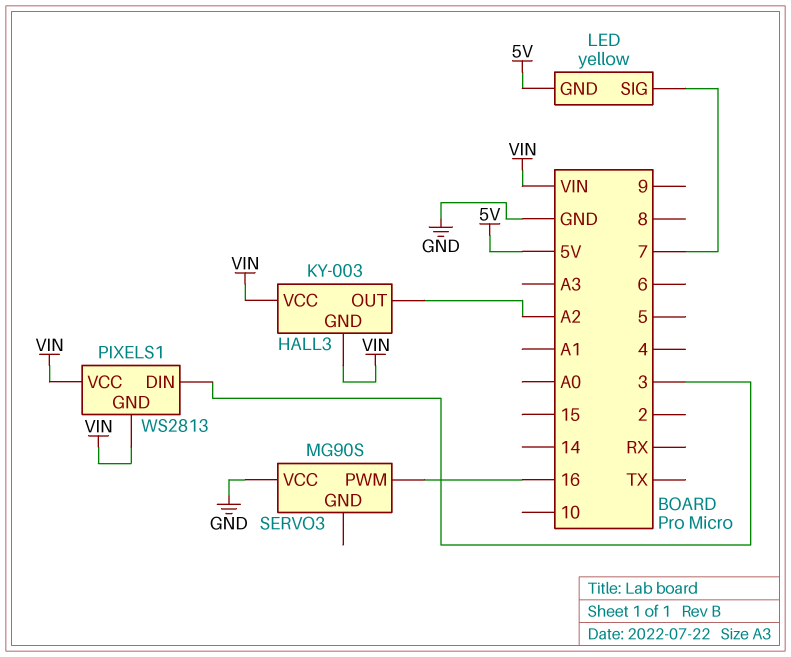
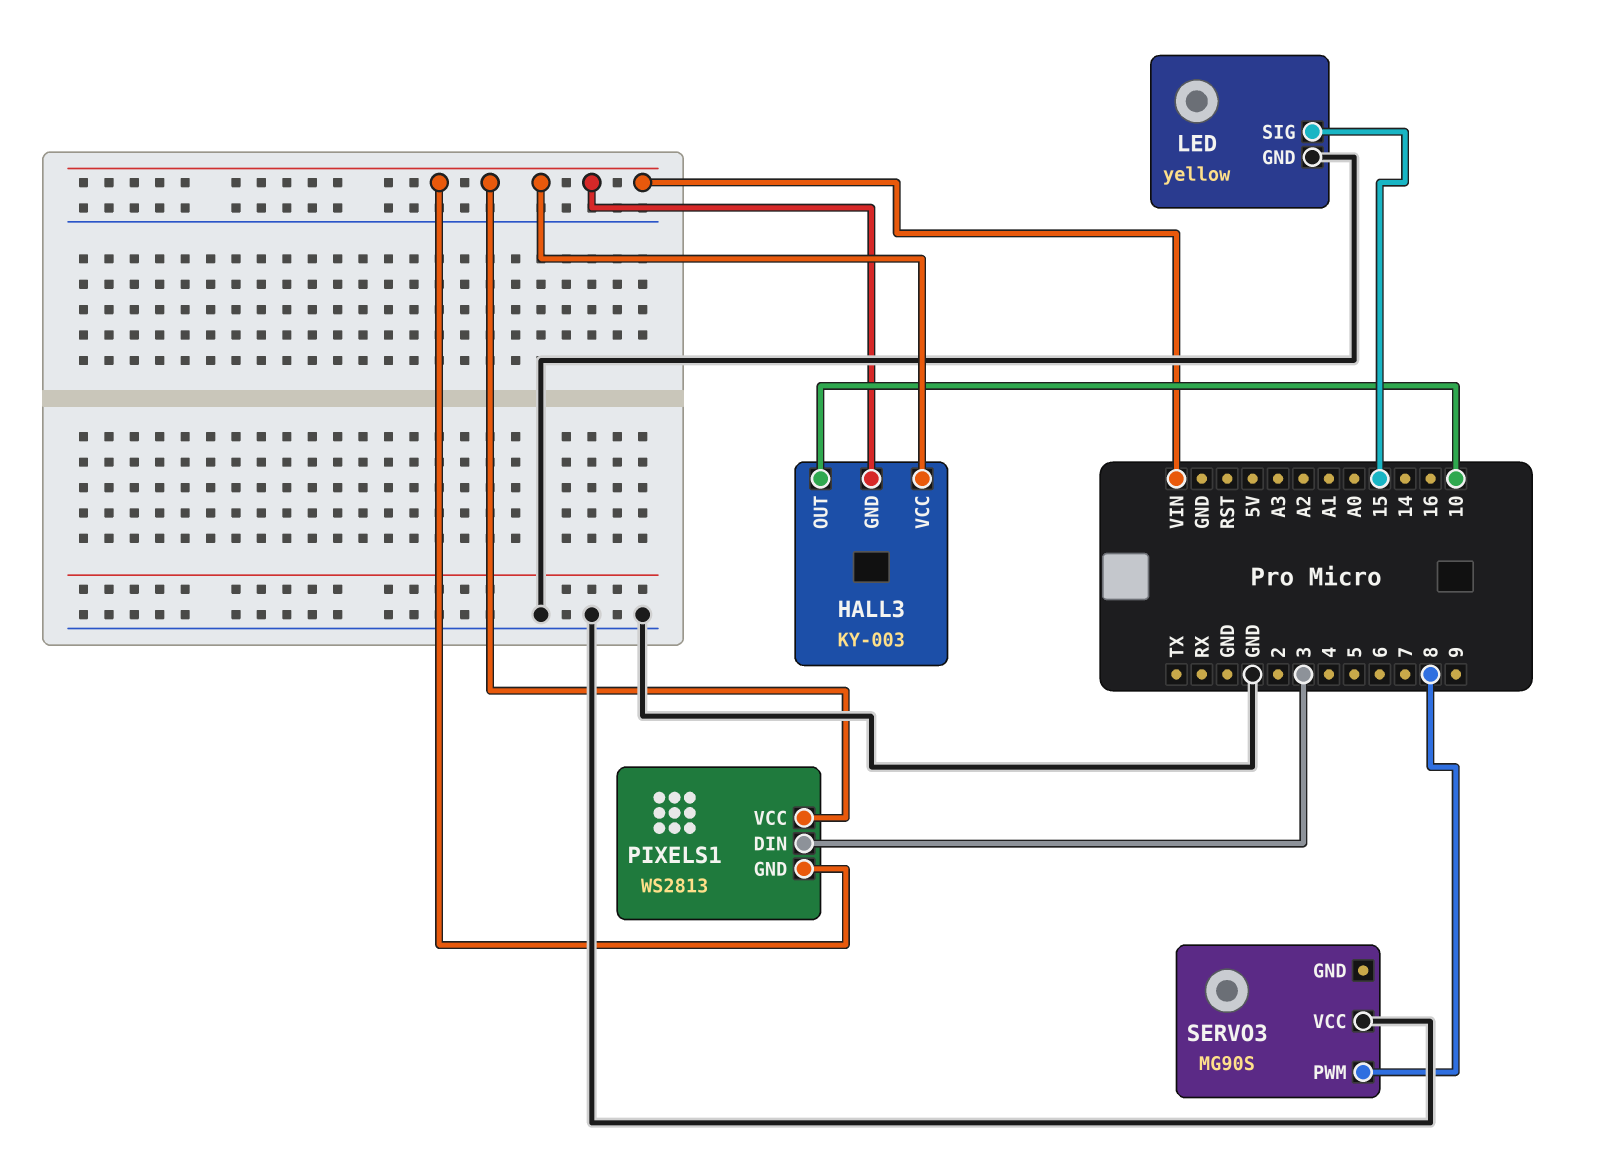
HALL3 pin OUT: A2 -> 10
LED pin GND: 5V -> GND
LED pin SIG: 7 -> 15
SERVO3 pin PWM: 16 -> 8

